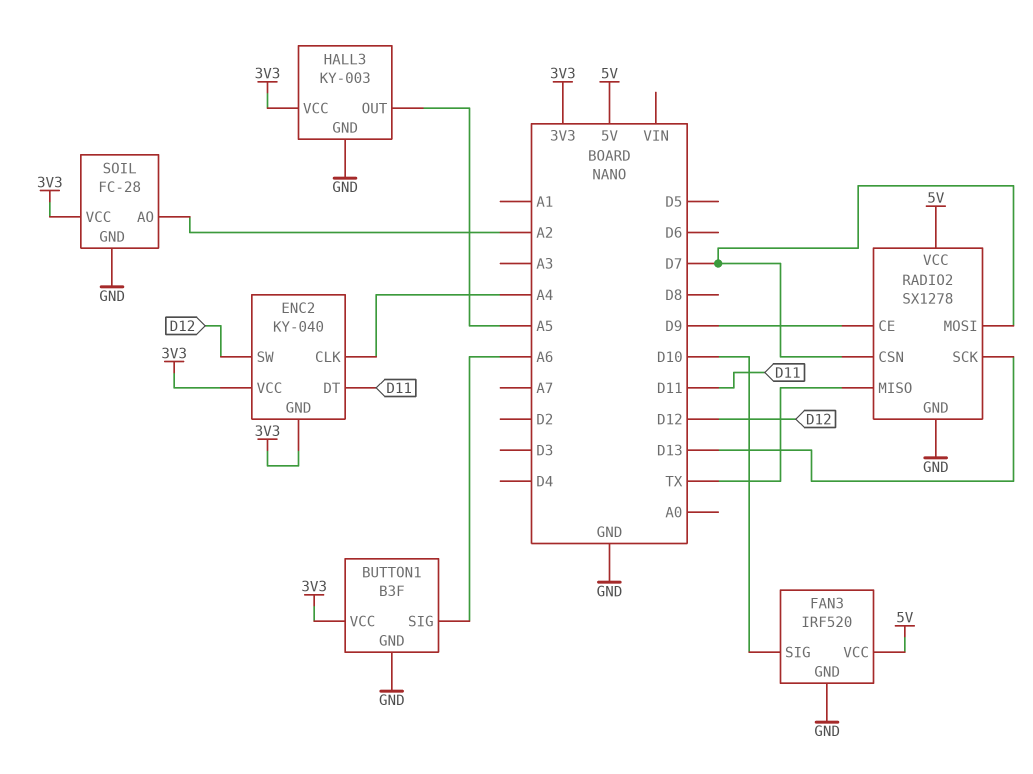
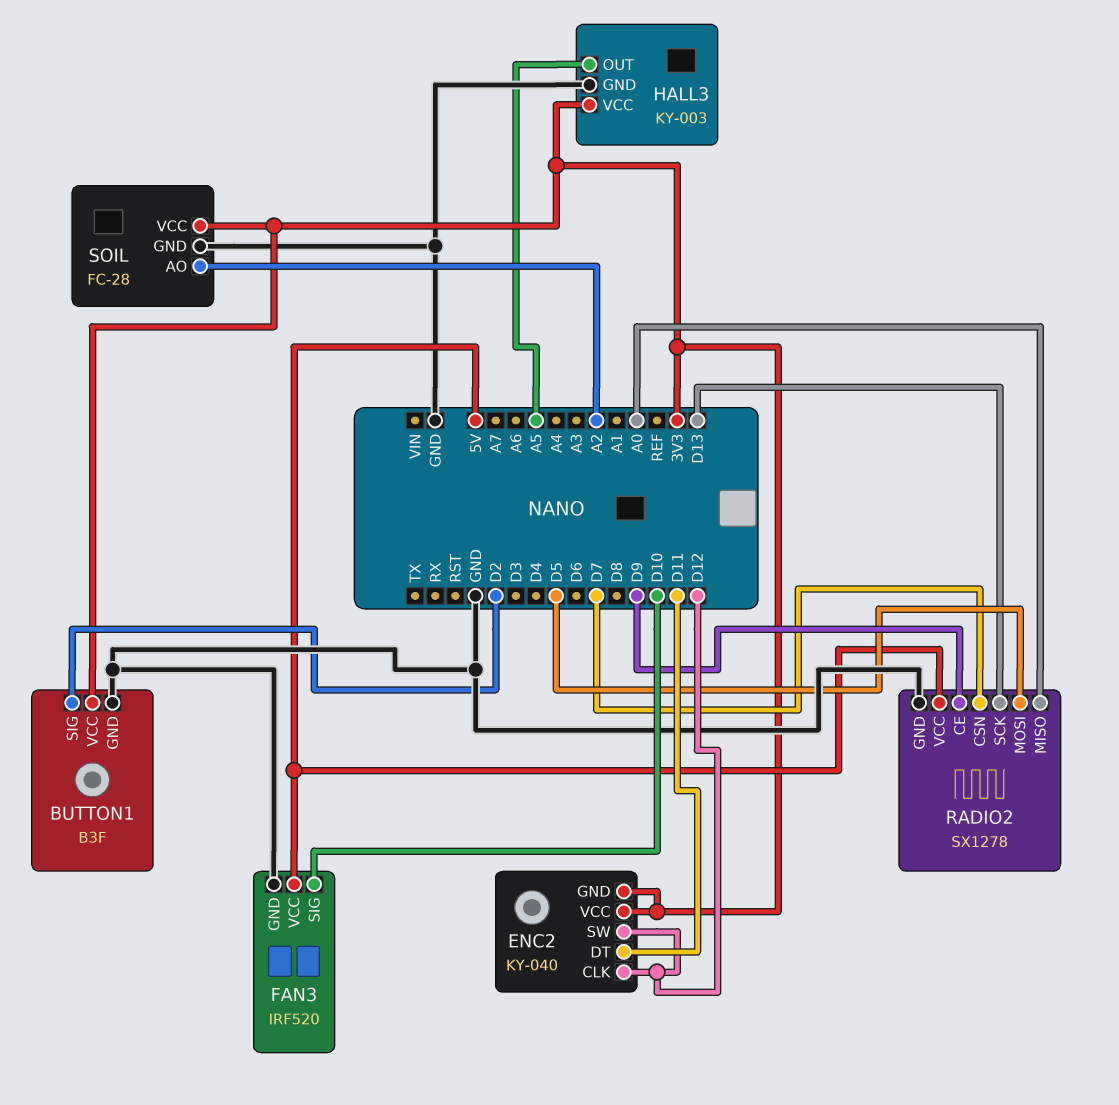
BUTTON1 pin SIG: A6 -> D2
ENC2 pin CLK: A4 -> D12
RADIO2 pin MISO: TX -> A0
RADIO2 pin MOSI: D7 -> D5

